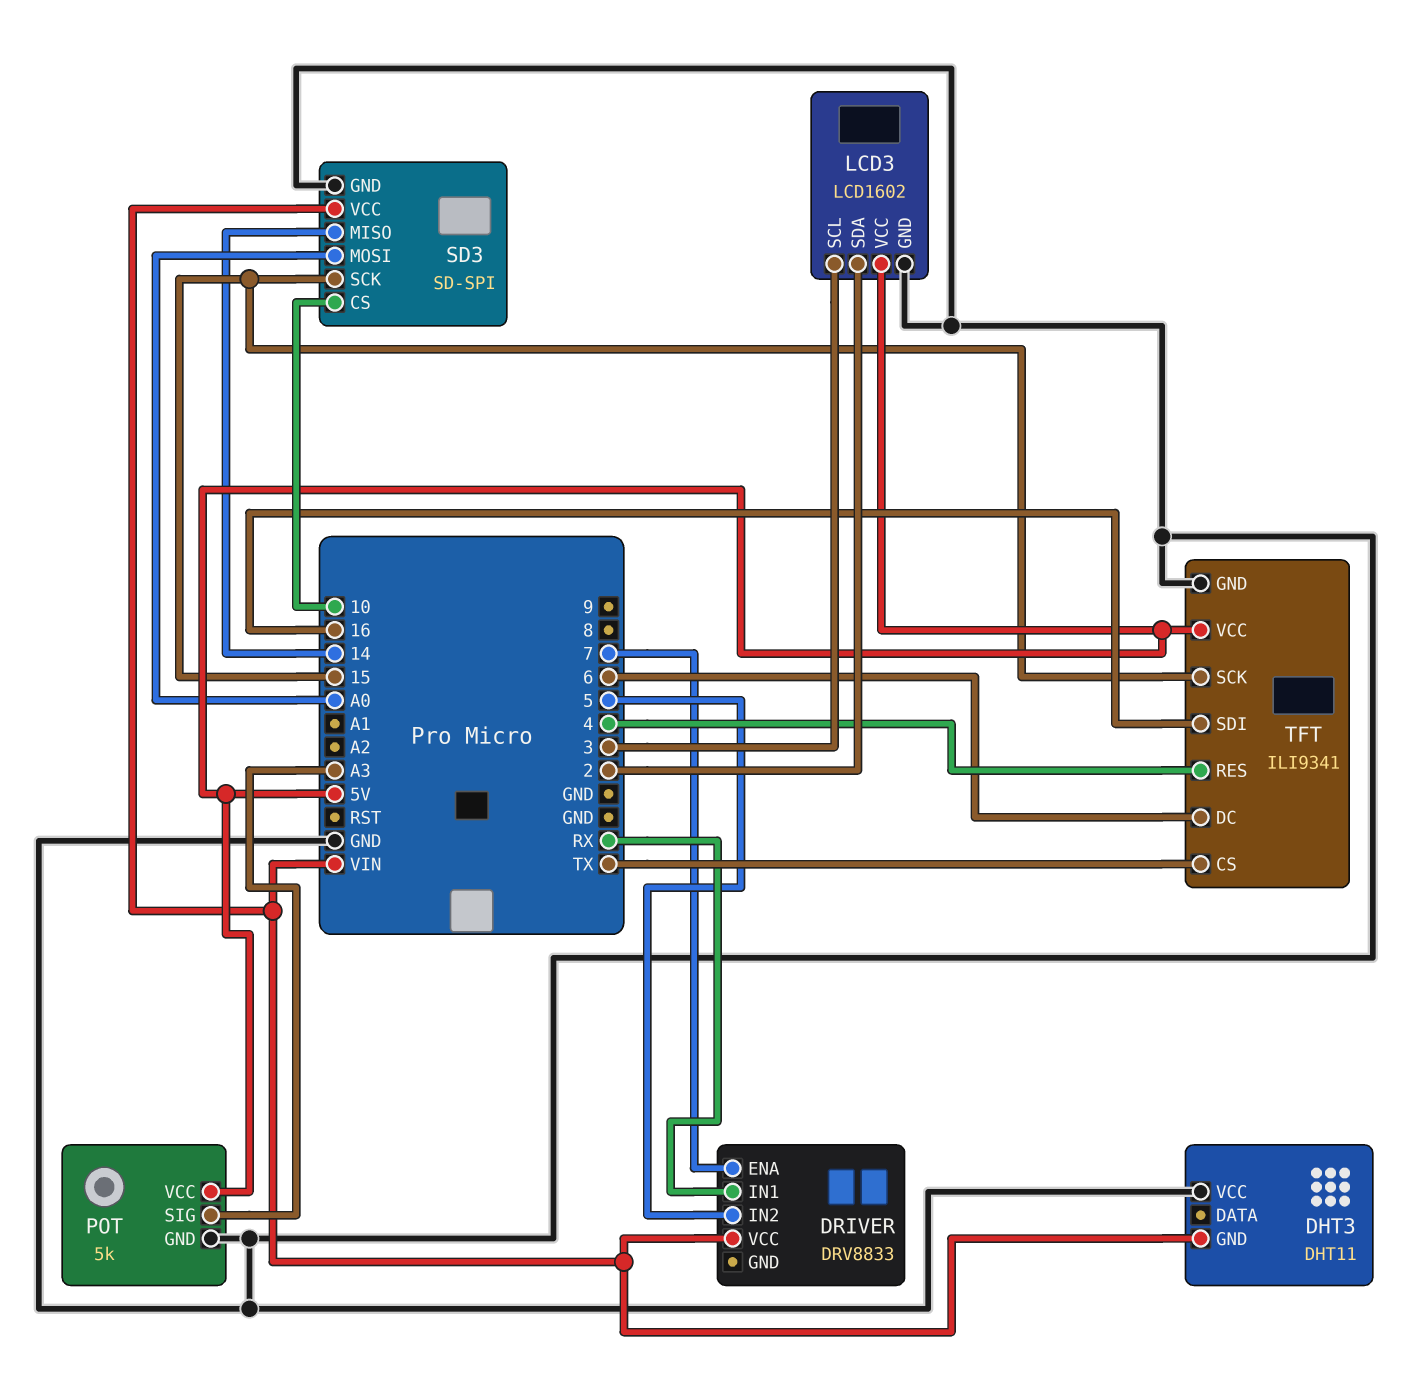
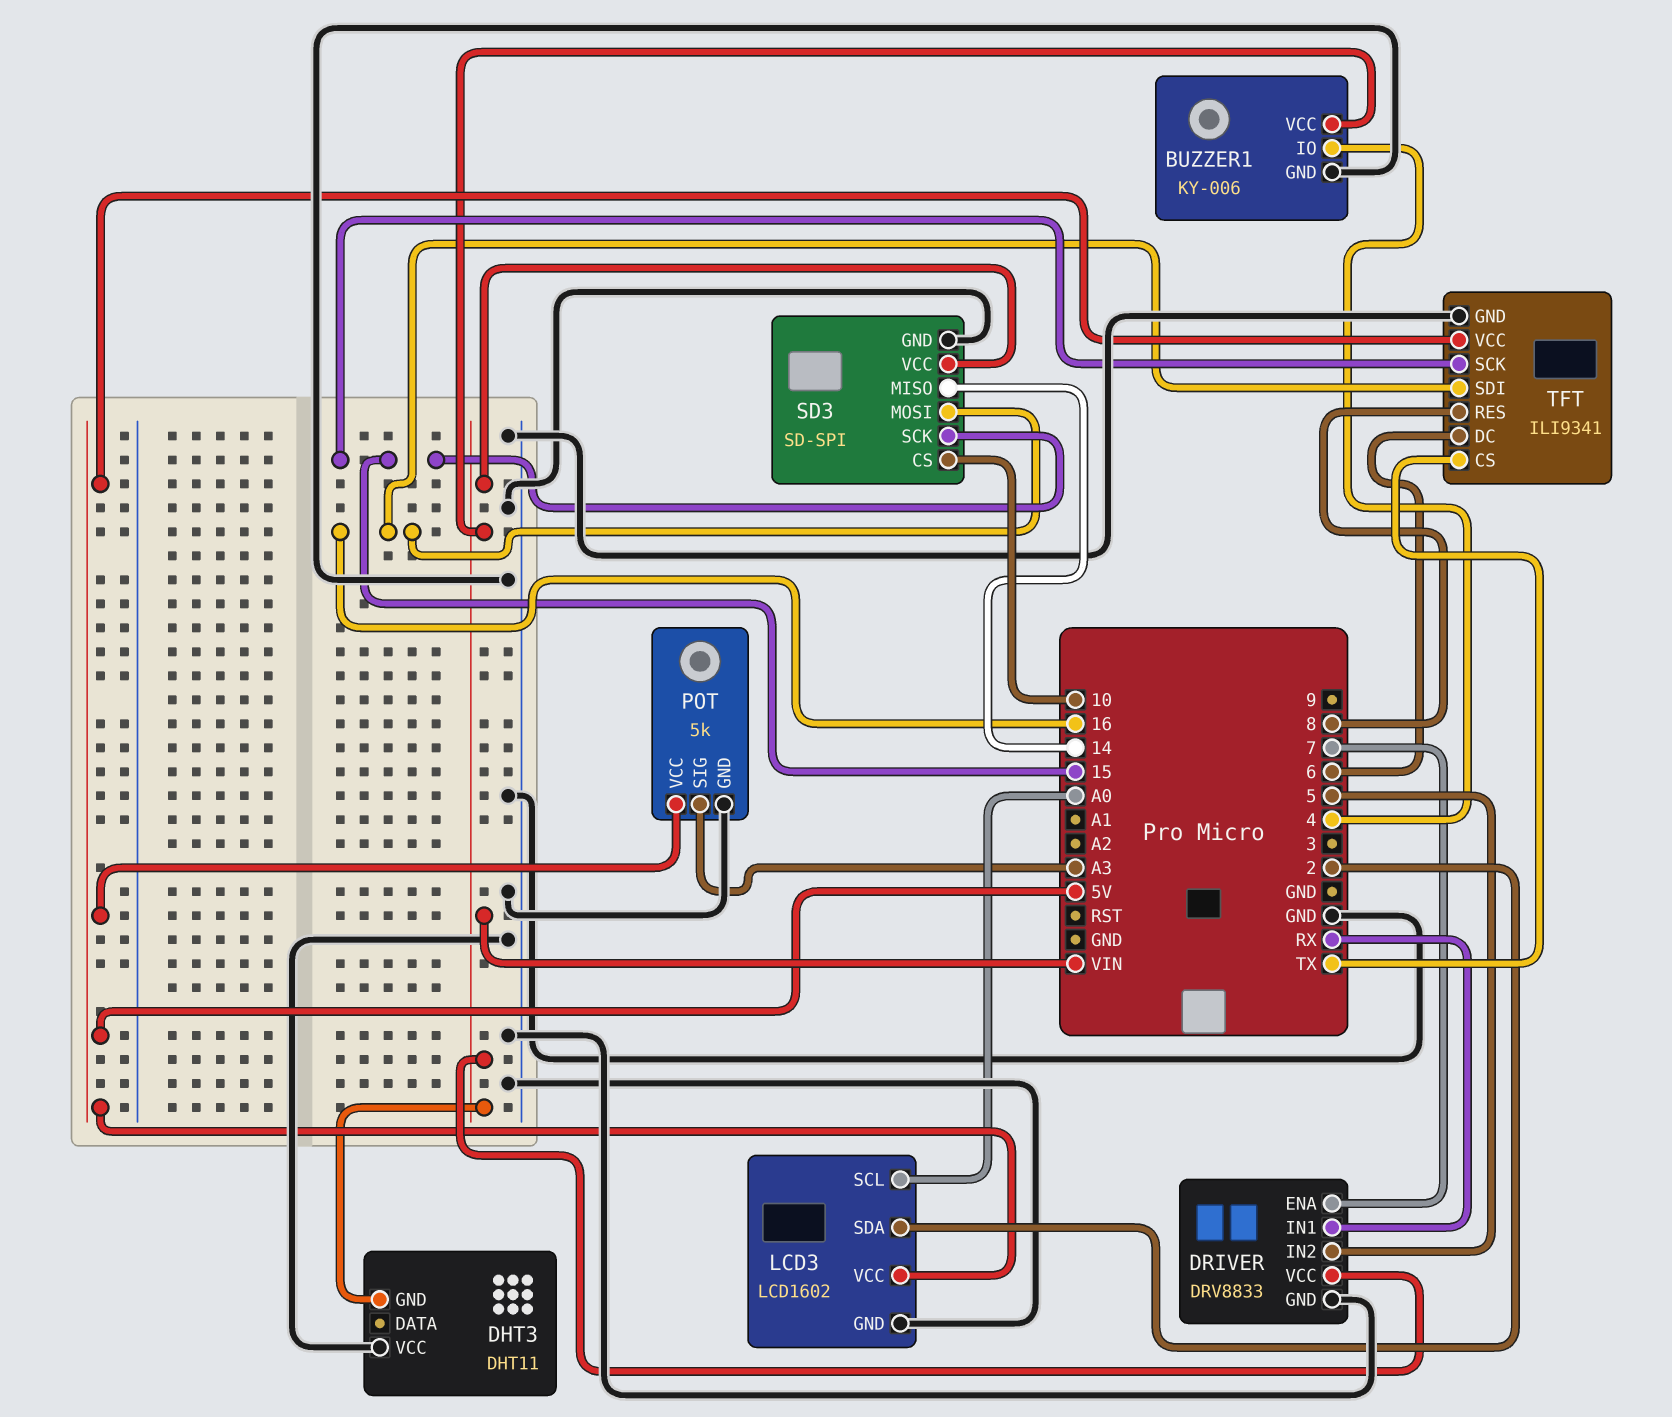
BUZZER1: none -> KY-006
BUZZER1 pin GND: none -> GND
BUZZER1 pin IO: none -> 4
BUZZER1 pin VCC: none -> VIN
DRIVER pin GND: none -> GND
LCD3 pin SCL: 3 -> A0
SD3 pin MOSI: A0 -> 16
TFT pin RES: 4 -> 8

